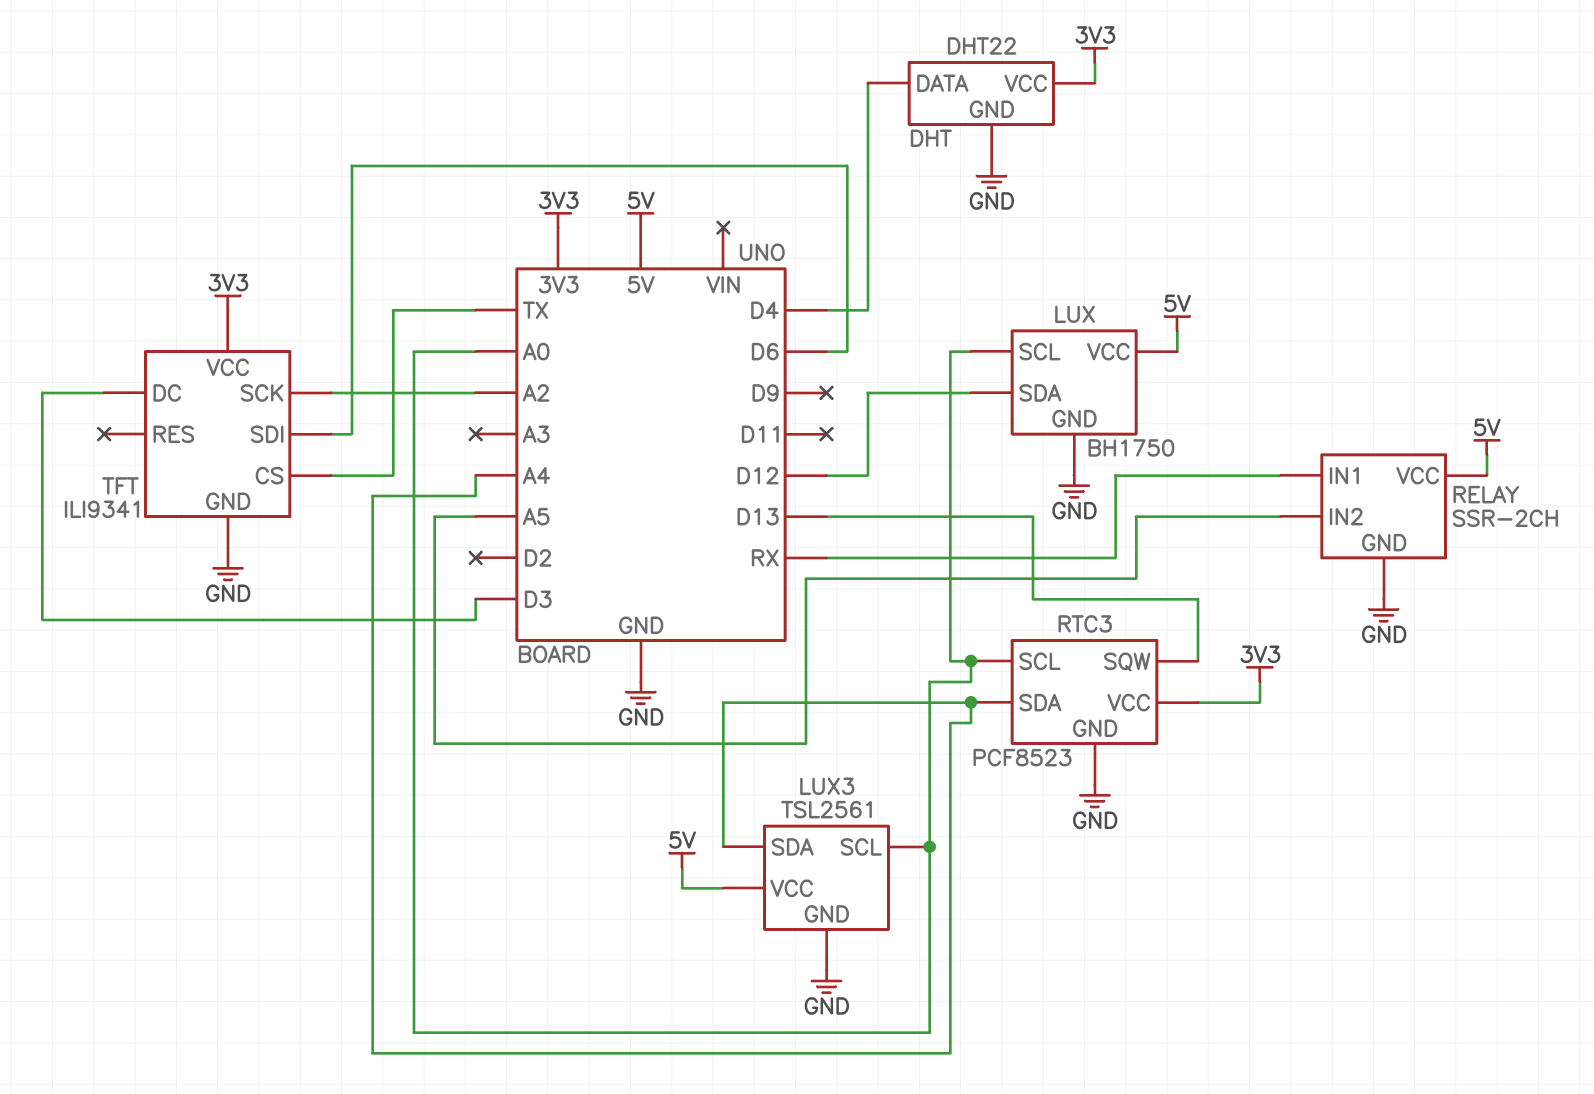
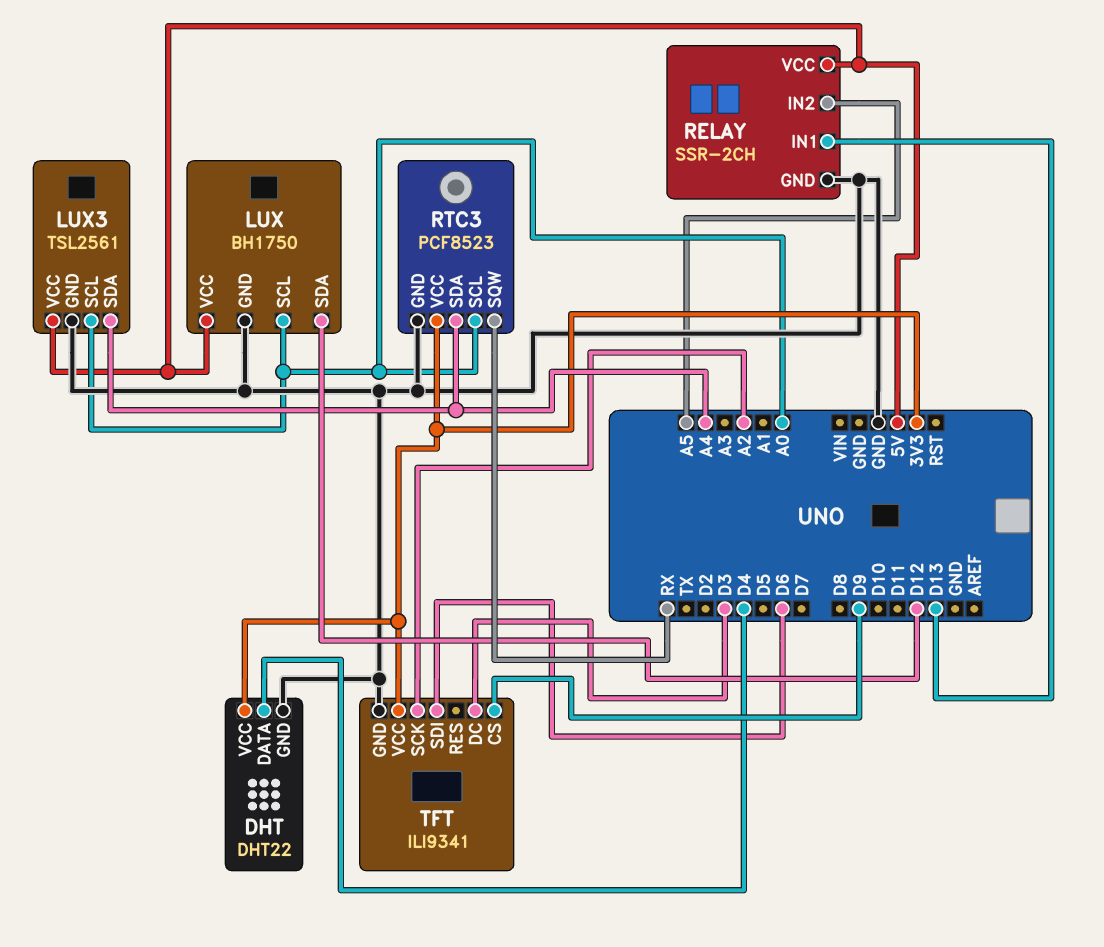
RELAY pin IN1: RX -> D13
RTC3 pin SQW: D13 -> RX
TFT pin CS: TX -> D9

